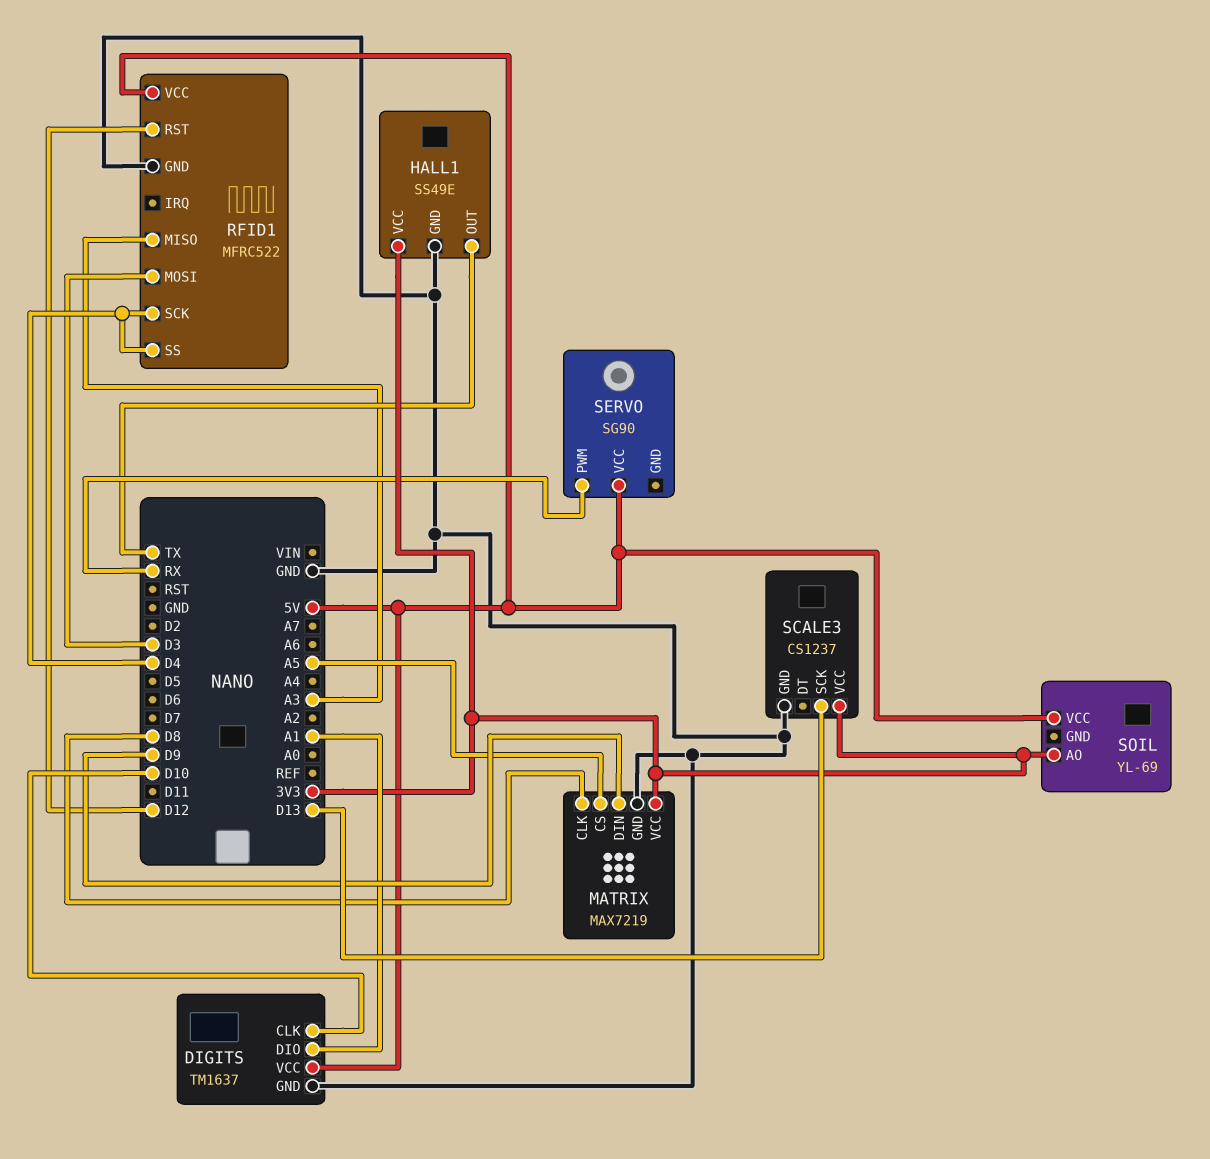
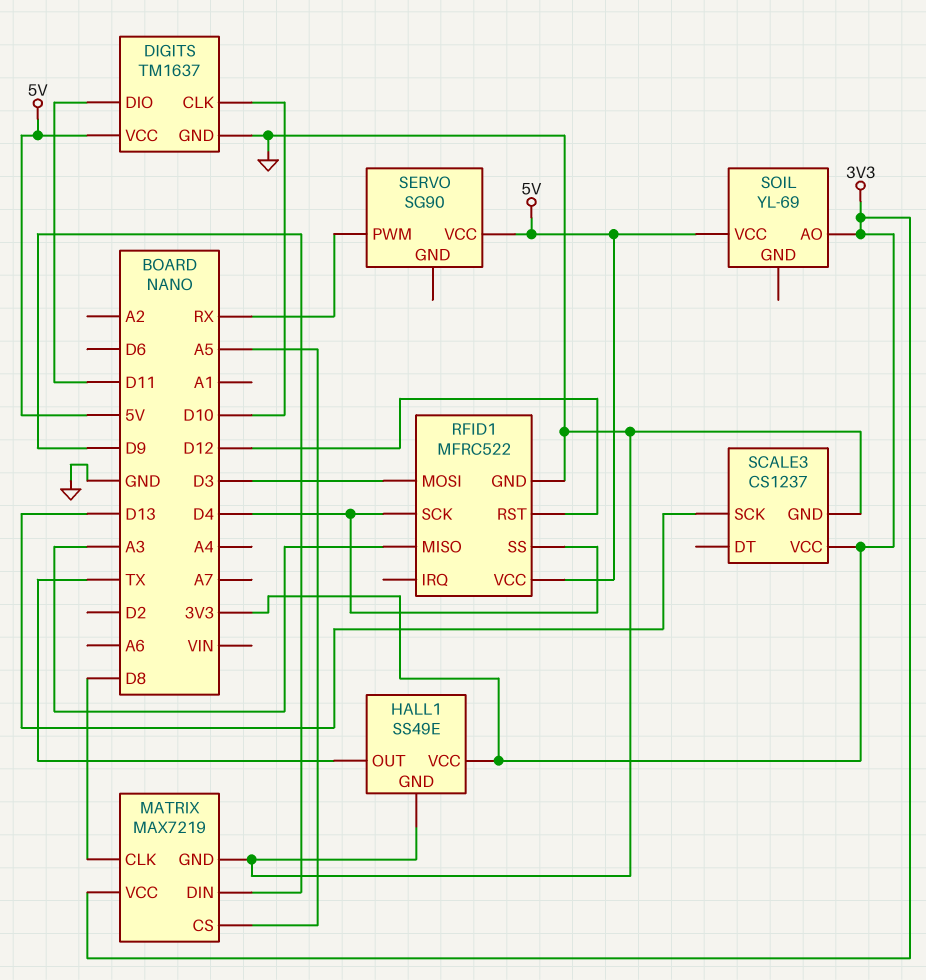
DIGITS pin DIO: A1 -> D11

